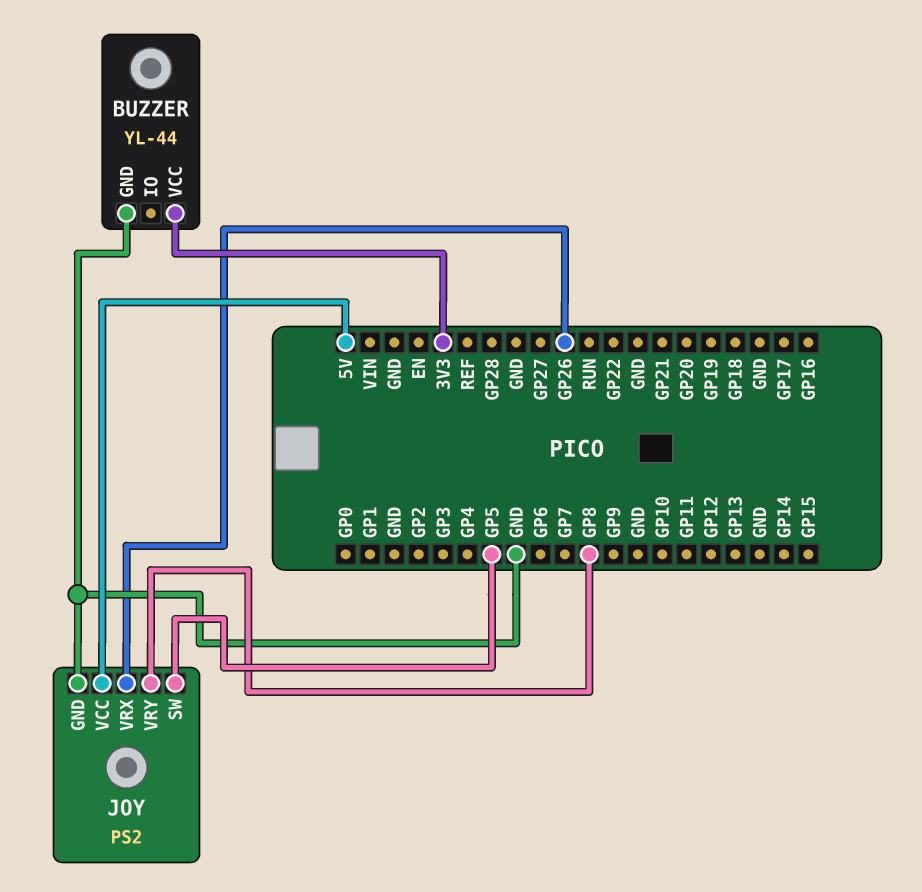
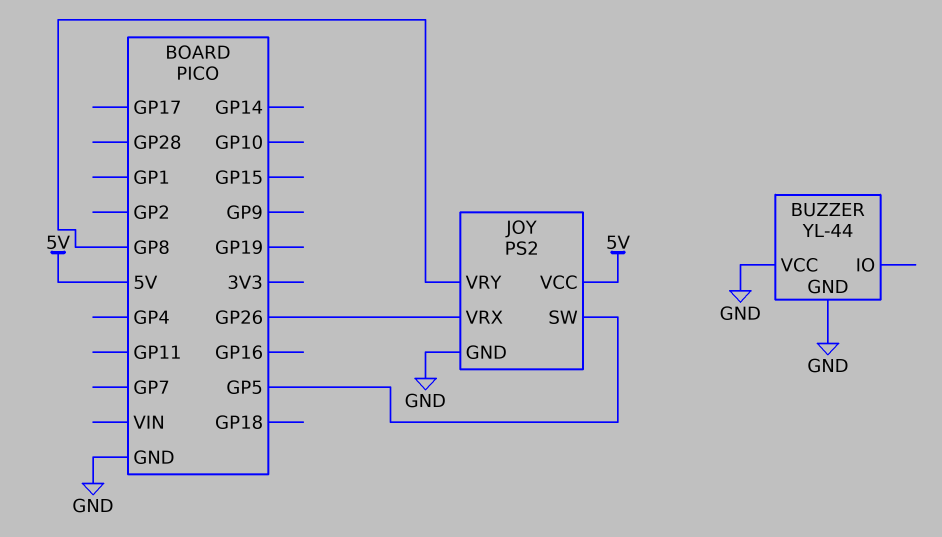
BUZZER pin VCC: 3V3 -> GND

